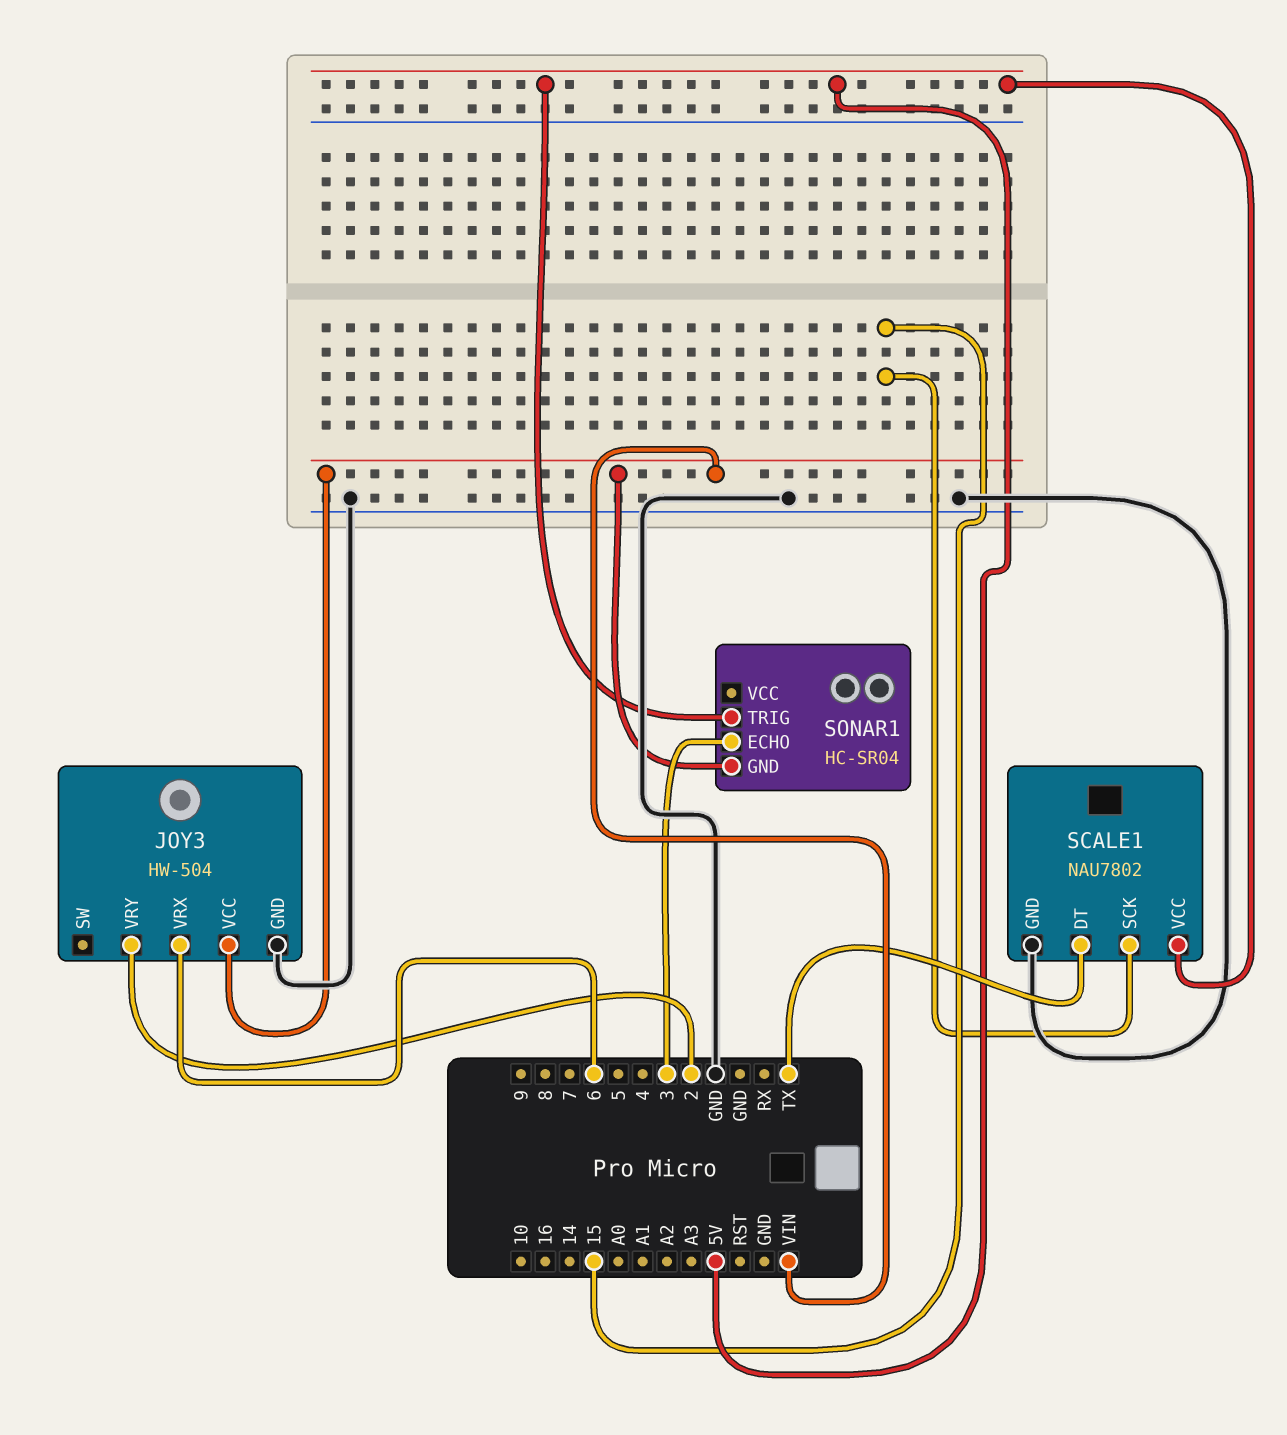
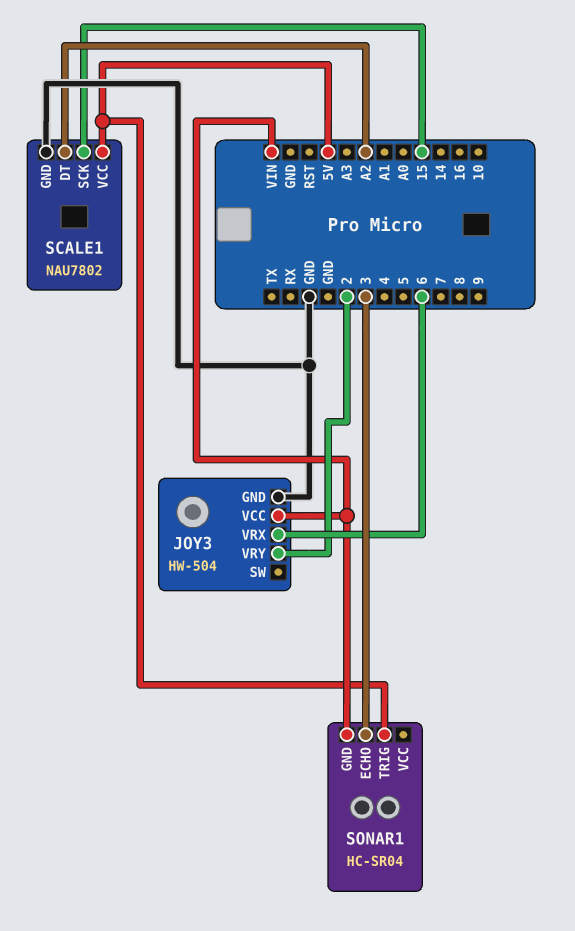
SCALE1 pin DT: TX -> A2

